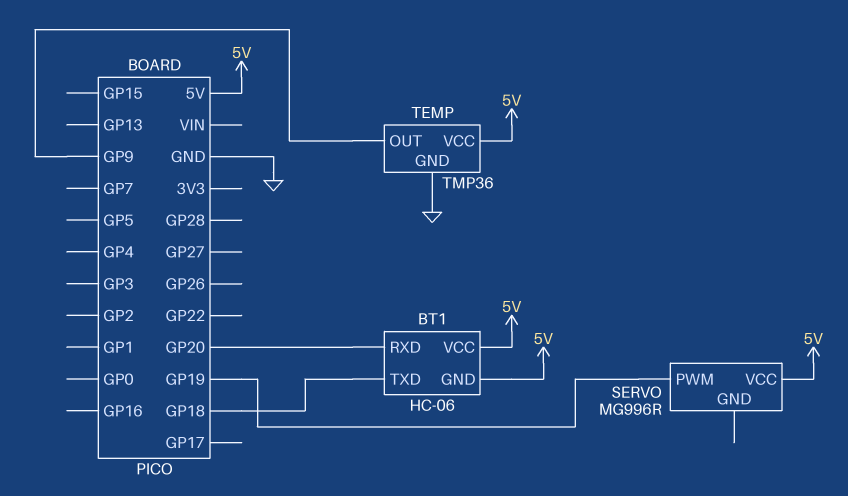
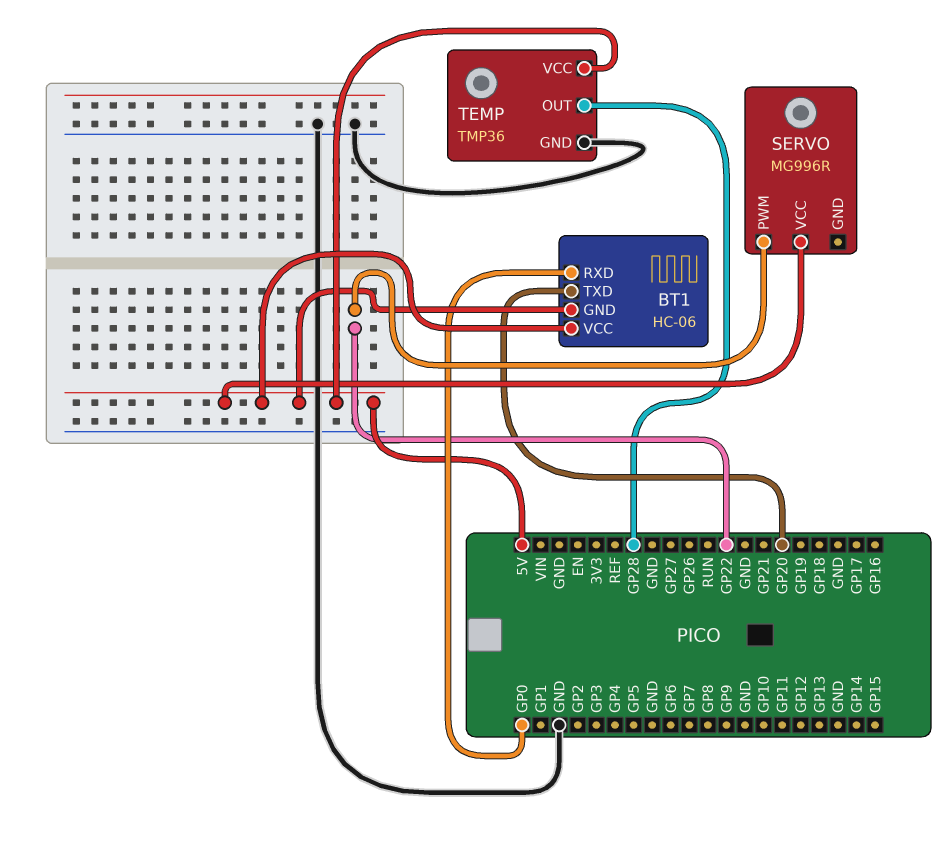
BT1 pin RXD: GP20 -> GP0
BT1 pin TXD: GP18 -> GP20
SERVO pin PWM: GP19 -> GP22
TEMP pin OUT: GP9 -> GP28

